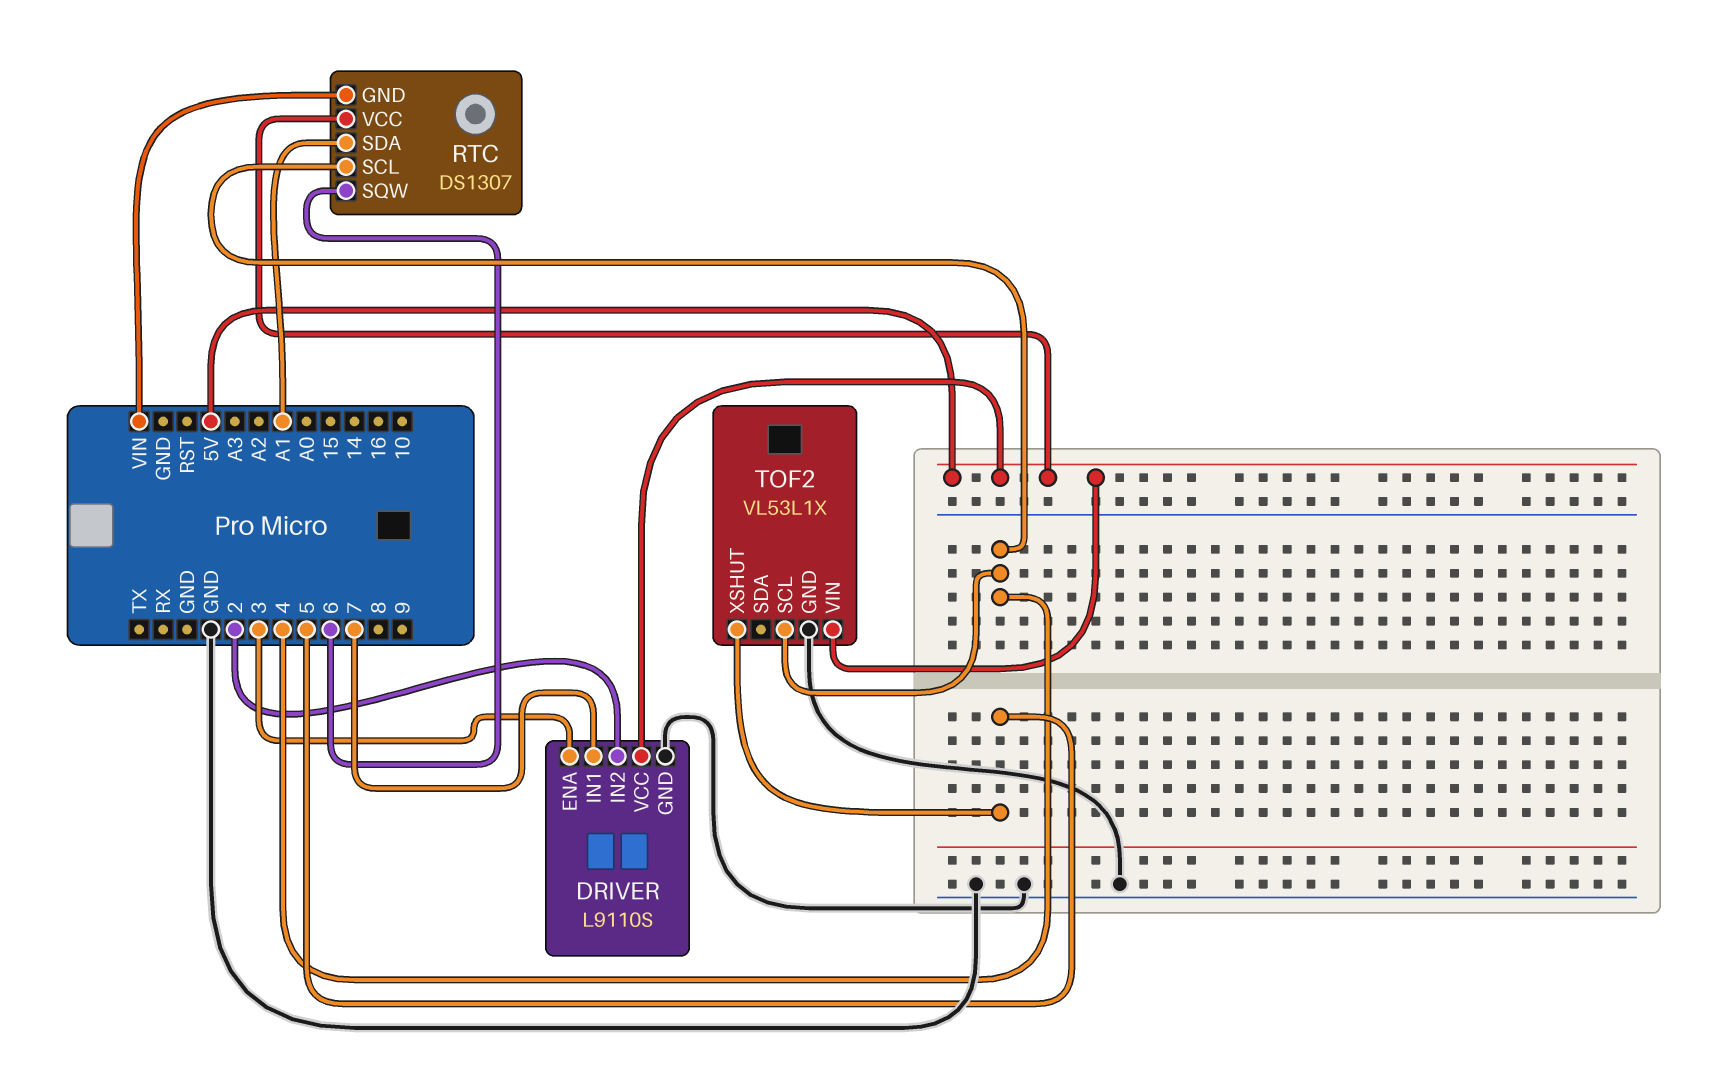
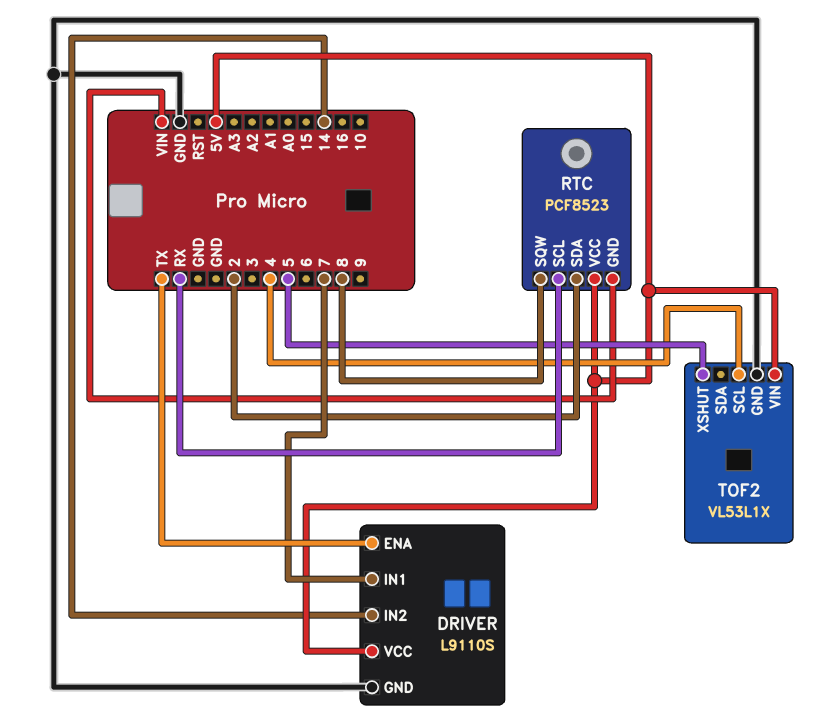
DRIVER pin ENA: 3 -> TX
DRIVER pin IN2: 2 -> 14
RTC: DS1307 -> PCF8523
RTC pin SCL: 4 -> RX
RTC pin SDA: A1 -> 2
RTC pin SQW: 6 -> 8

